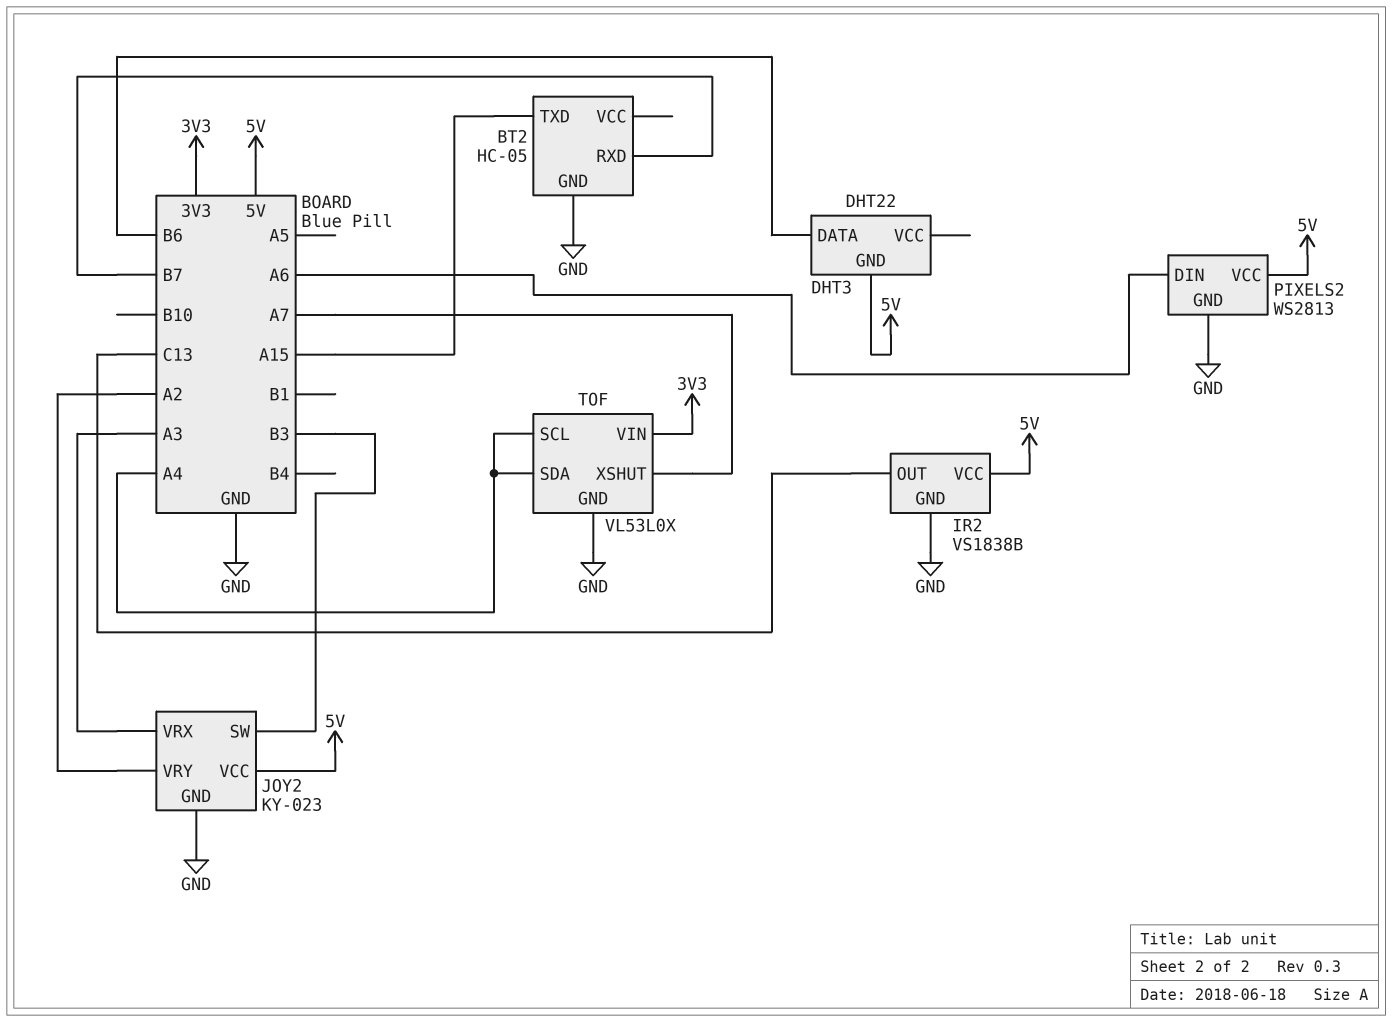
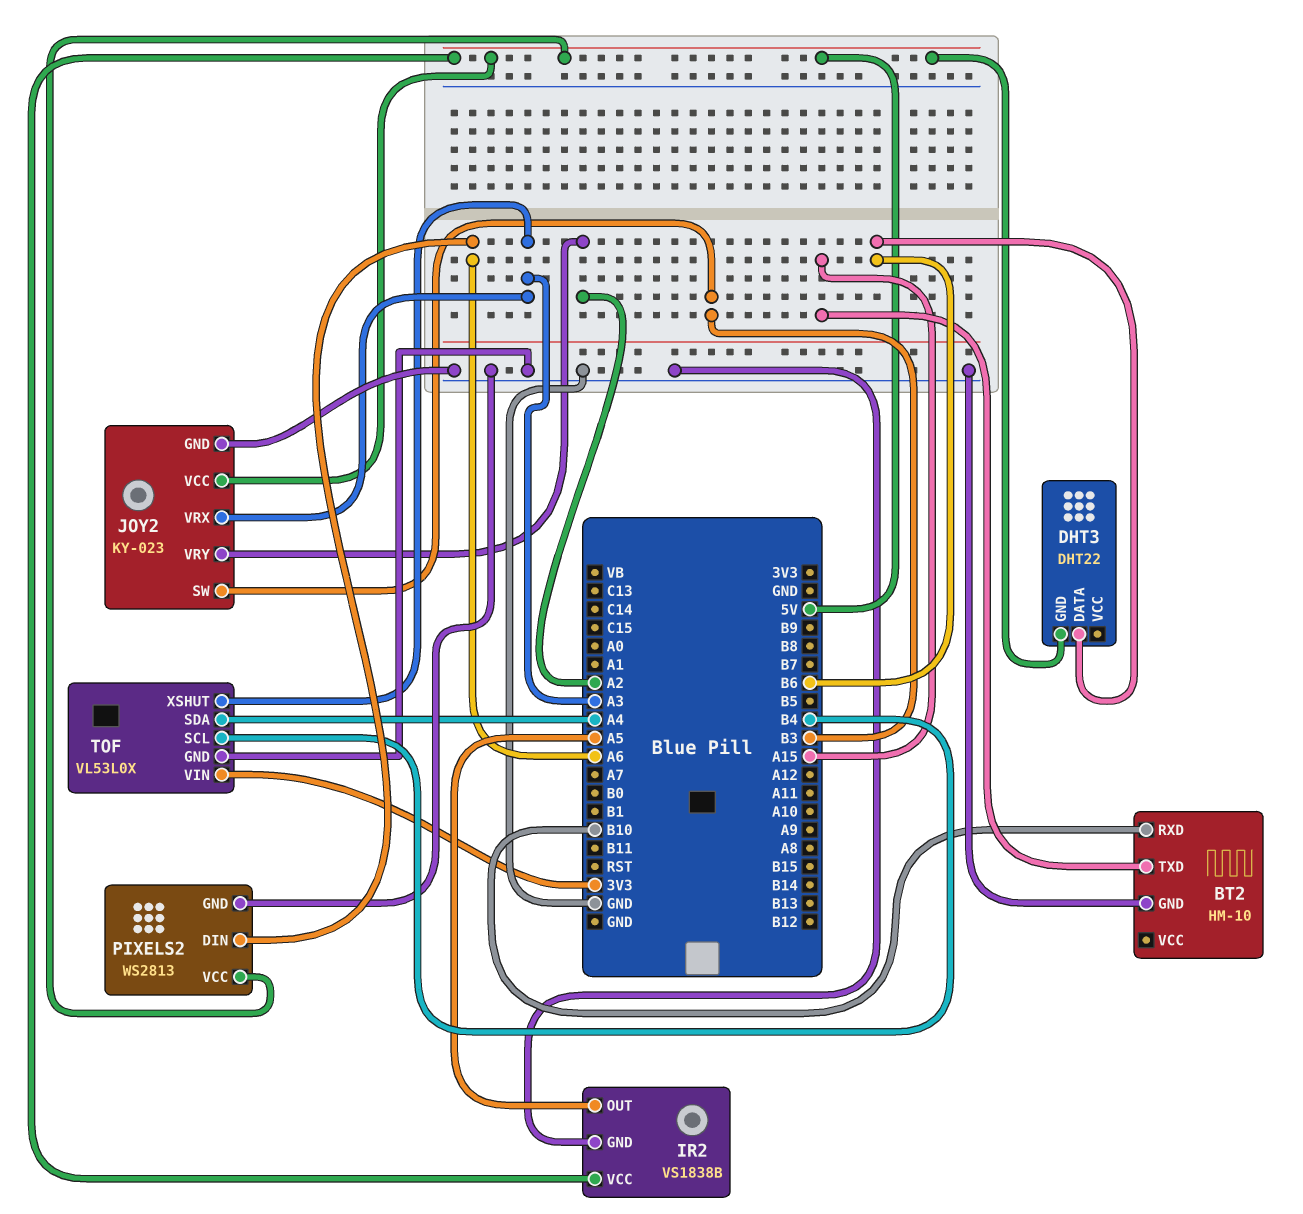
BT2: HC-05 -> HM-10
BT2 pin RXD: B7 -> B10
IR2 pin OUT: C13 -> A5
TOF pin SCL: A4 -> B4
TOF pin XSHUT: A7 -> A3

